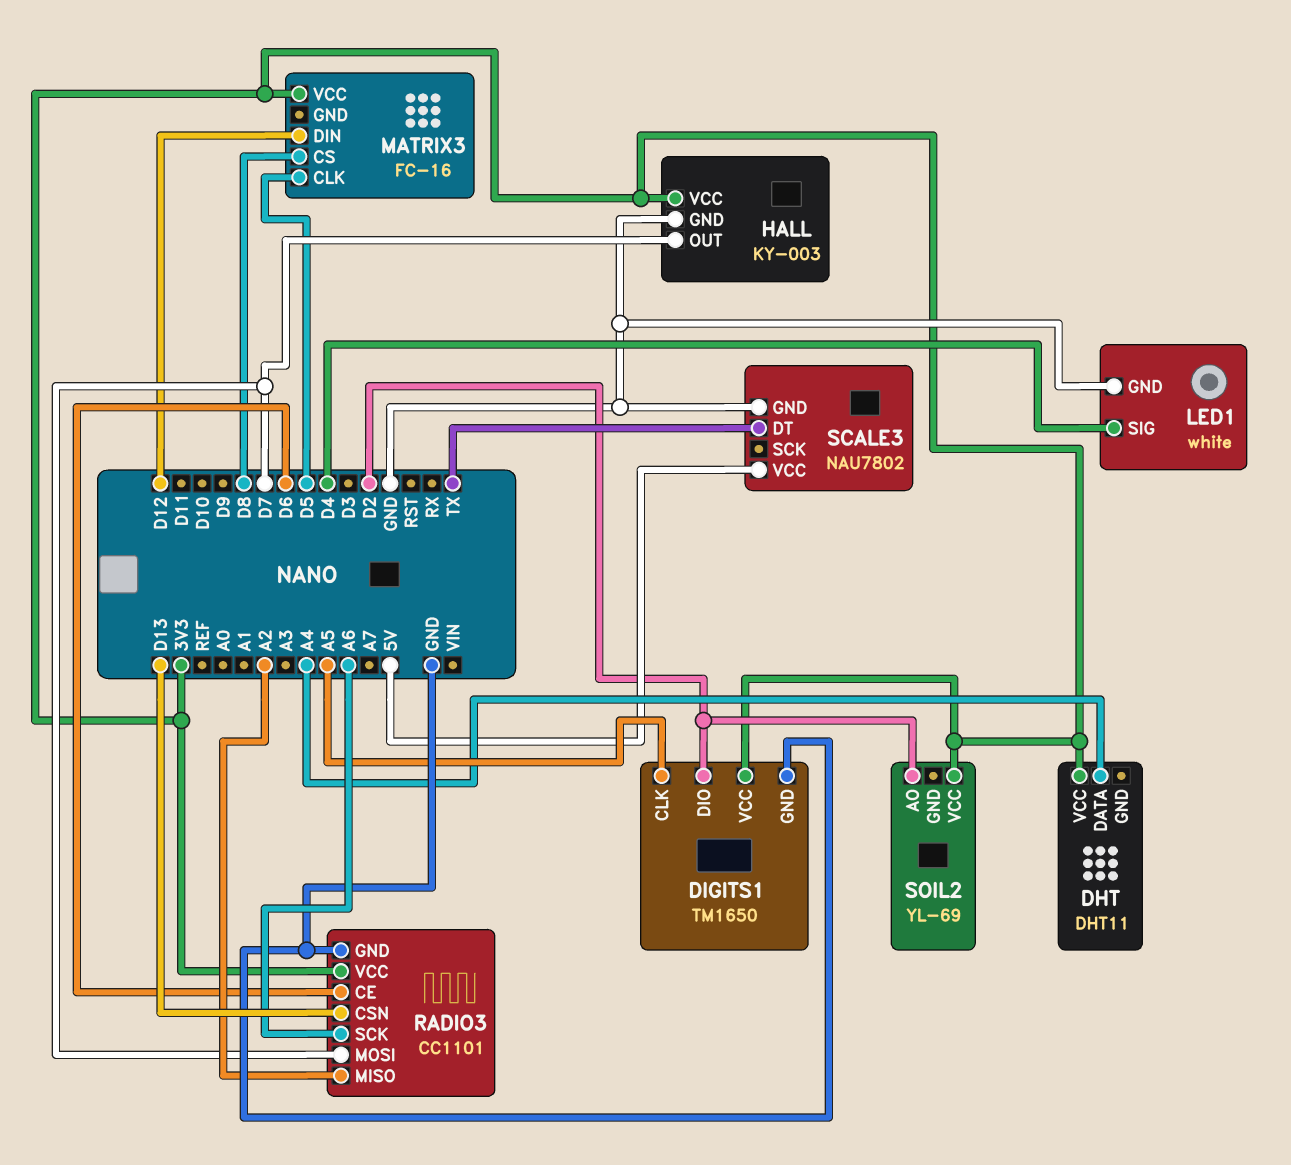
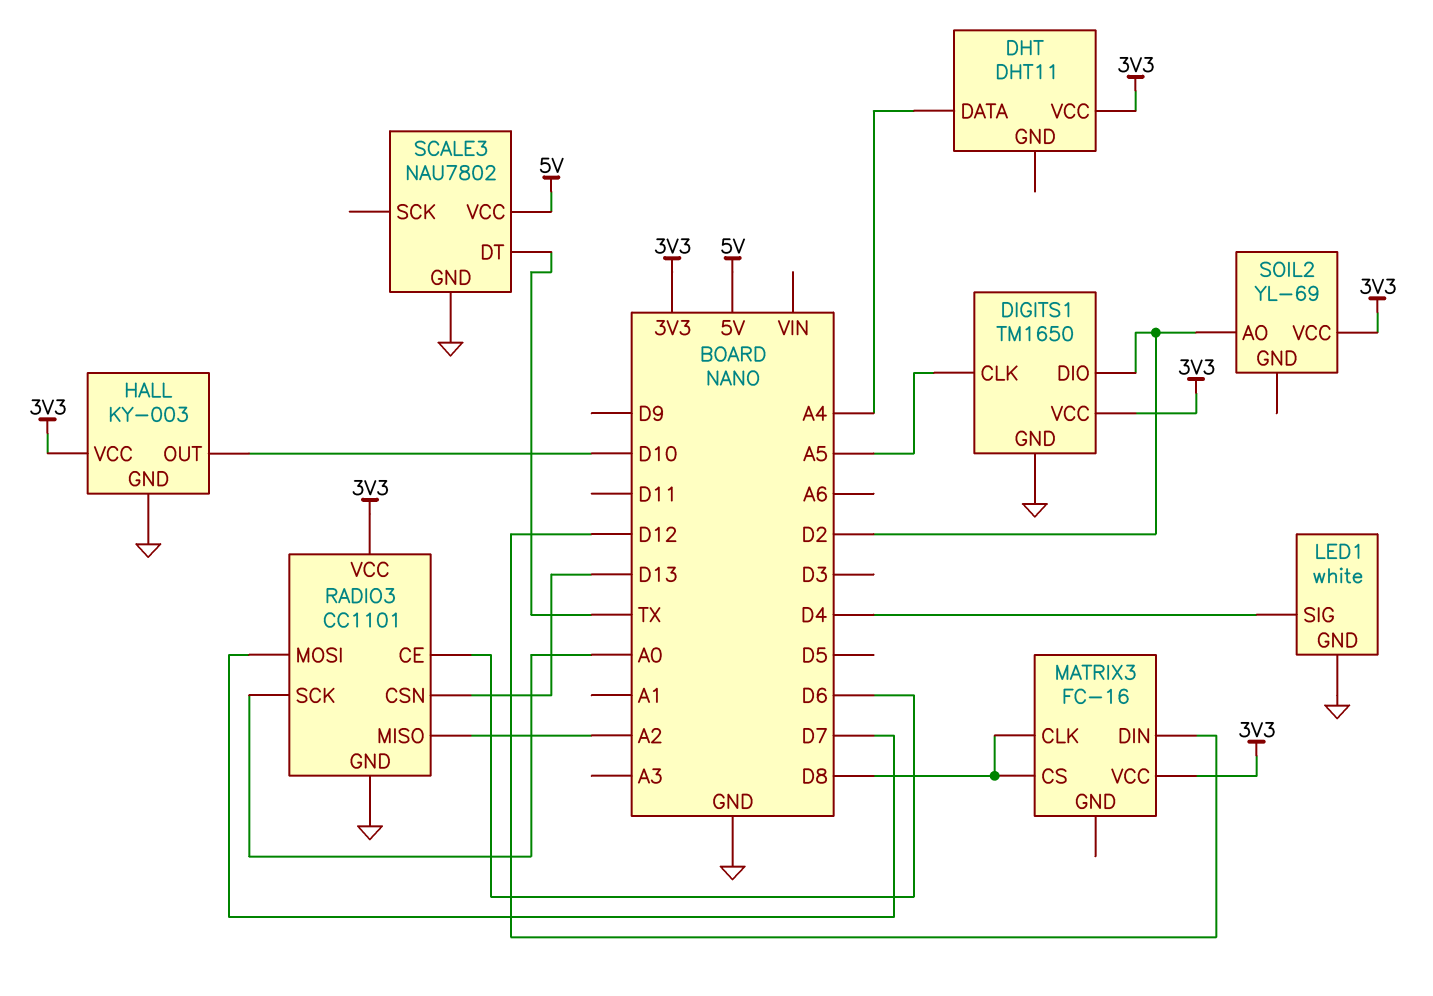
HALL pin OUT: D7 -> D10
MATRIX3 pin CLK: D5 -> D8
RADIO3 pin SCK: A6 -> A0

